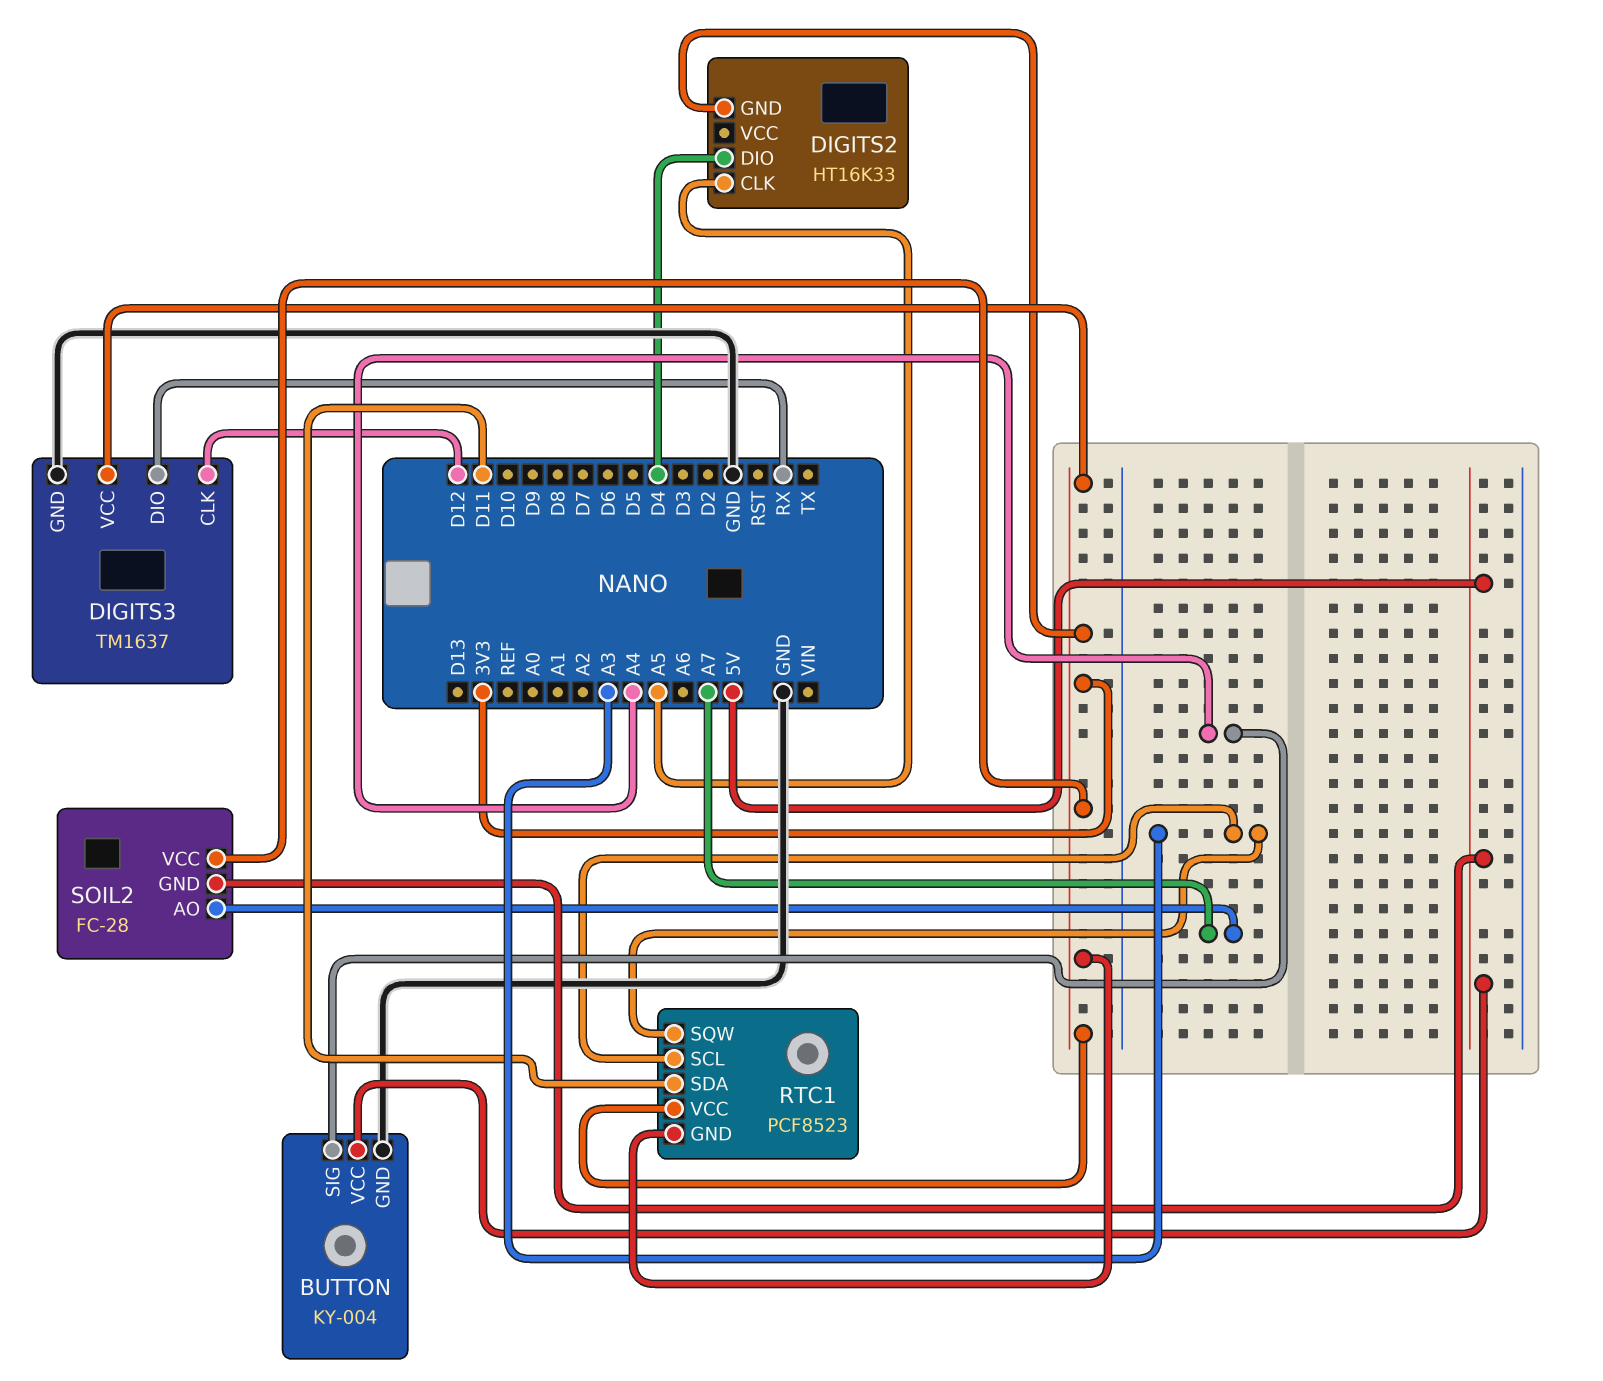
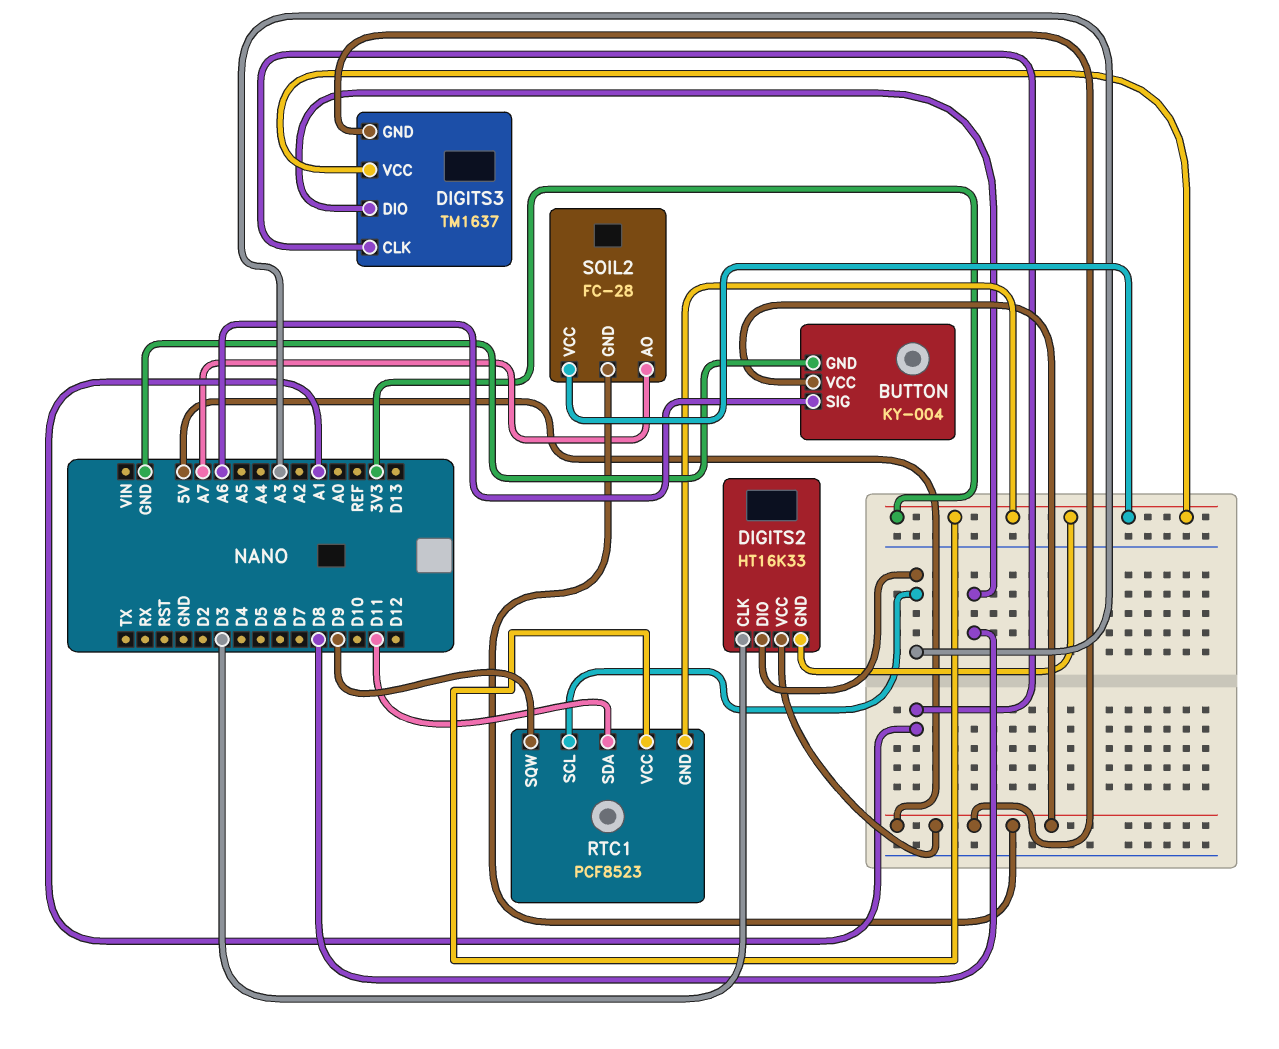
BUTTON pin SIG: A4 -> A6
DIGITS2 pin CLK: A5 -> D3
DIGITS2 pin DIO: D4 -> A3
DIGITS2 pin VCC: none -> 5V
DIGITS3 pin CLK: D12 -> A1
DIGITS3 pin DIO: RX -> D8
DIGITS3 pin GND: GND -> 5V
RTC1 pin SQW: A3 -> D9

